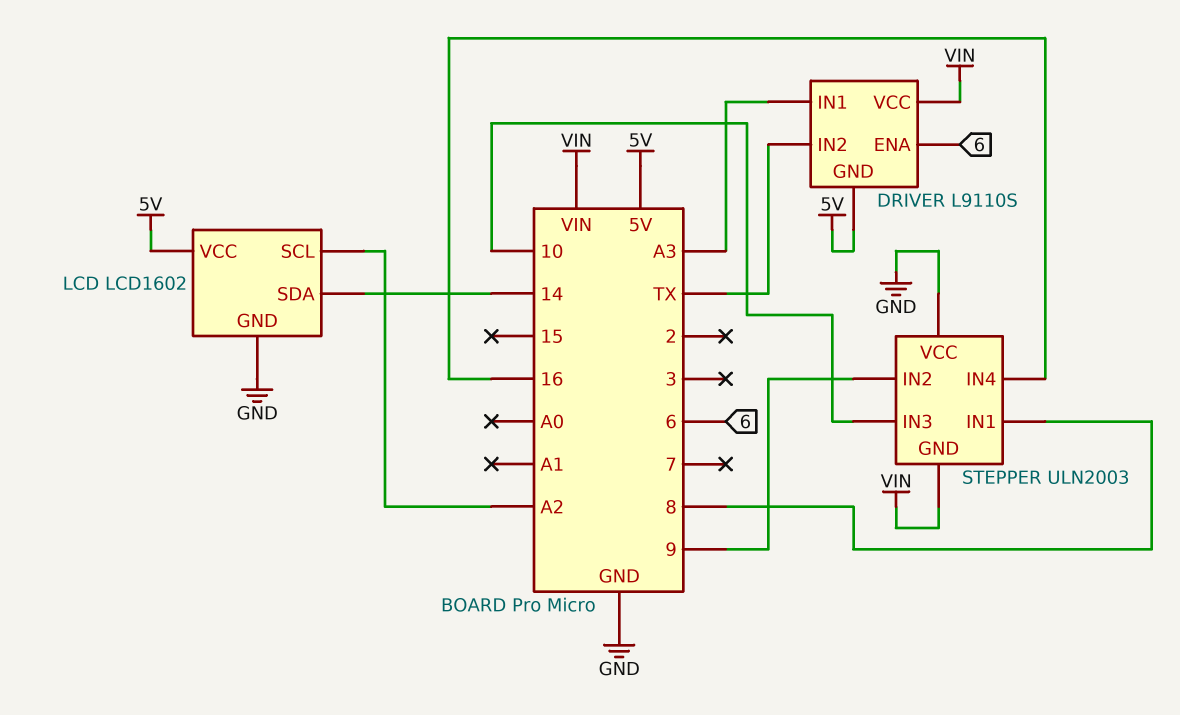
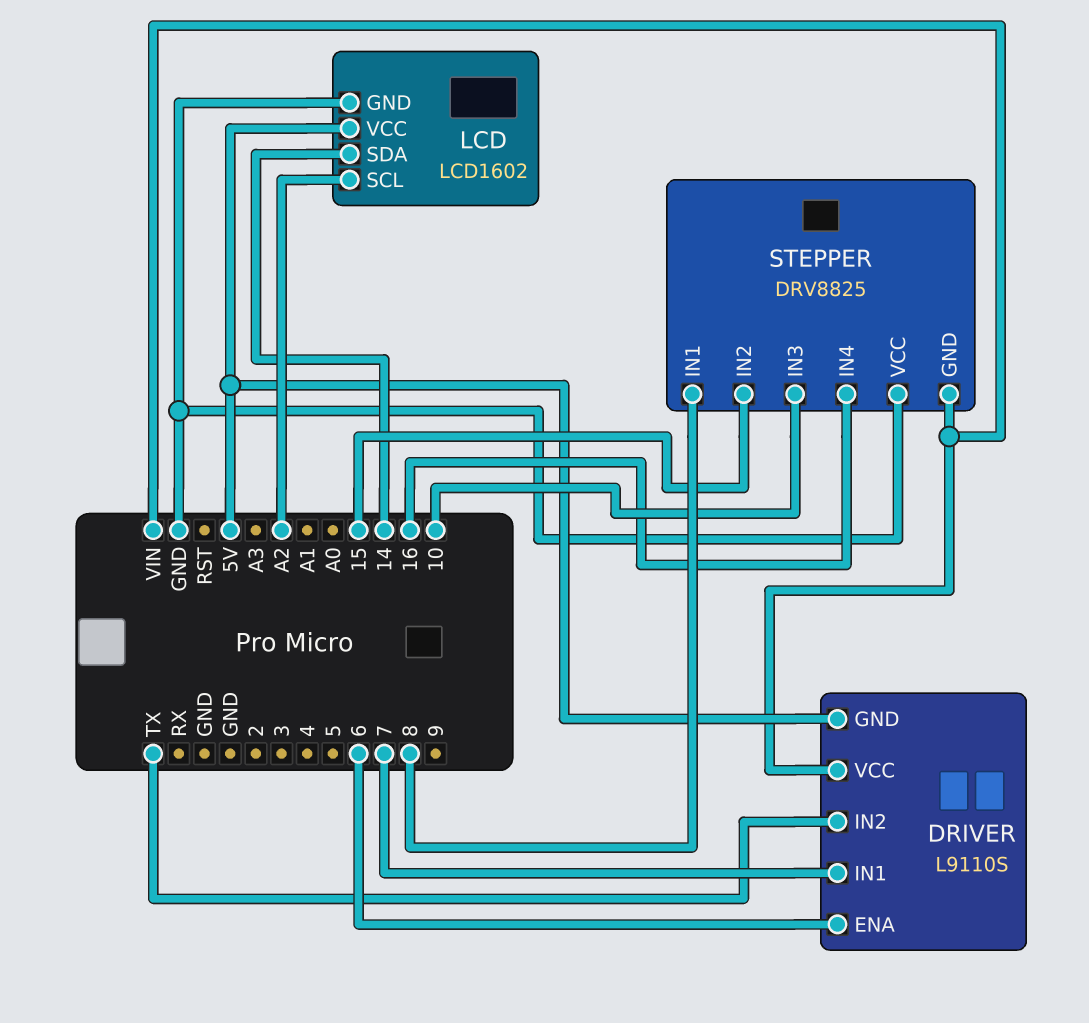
DRIVER pin IN1: A3 -> 7
STEPPER: ULN2003 -> DRV8825
STEPPER pin IN2: 9 -> 15

